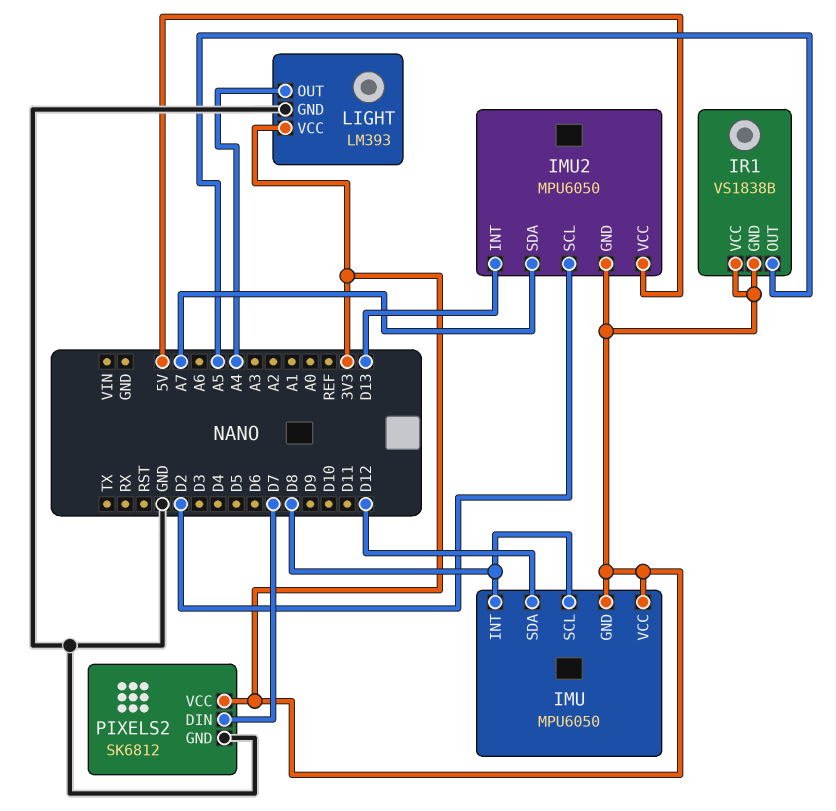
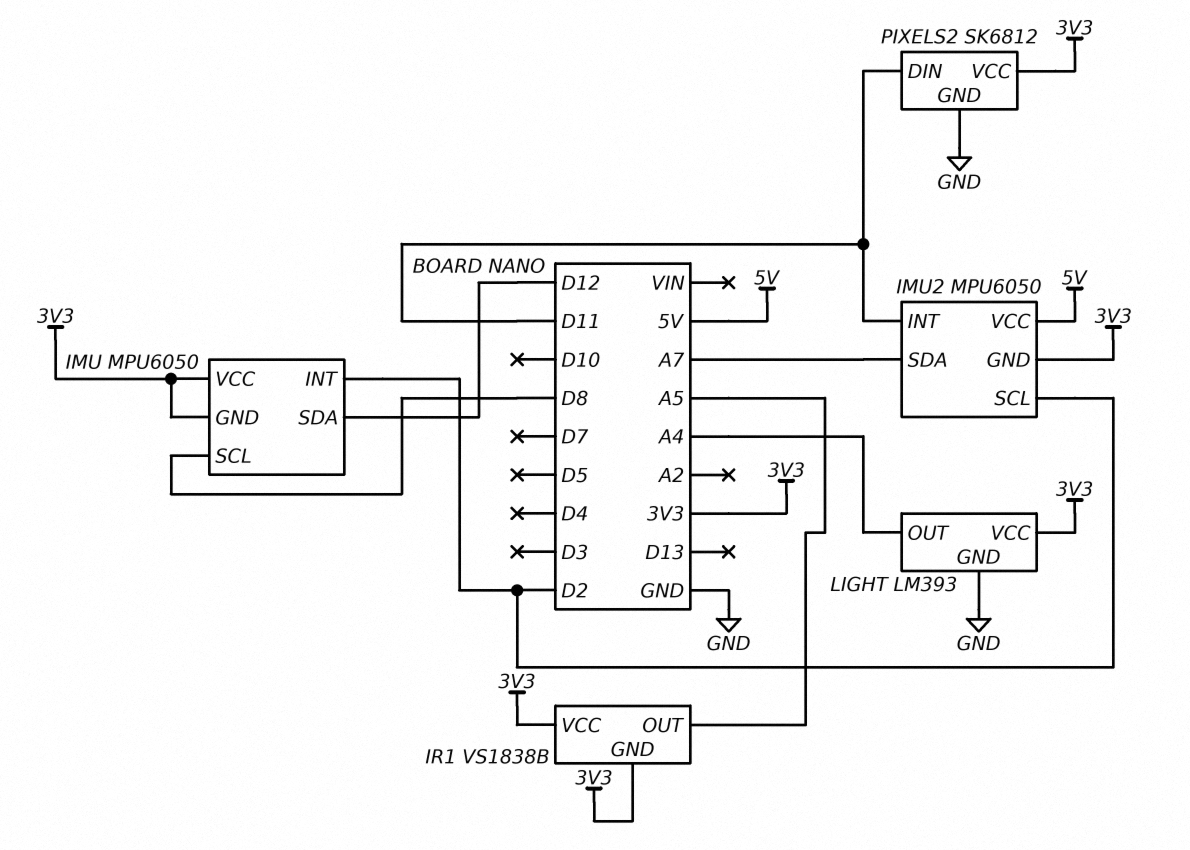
IMU pin INT: D8 -> D2
IMU2 pin INT: D13 -> D11
PIXELS2 pin DIN: D7 -> D11

